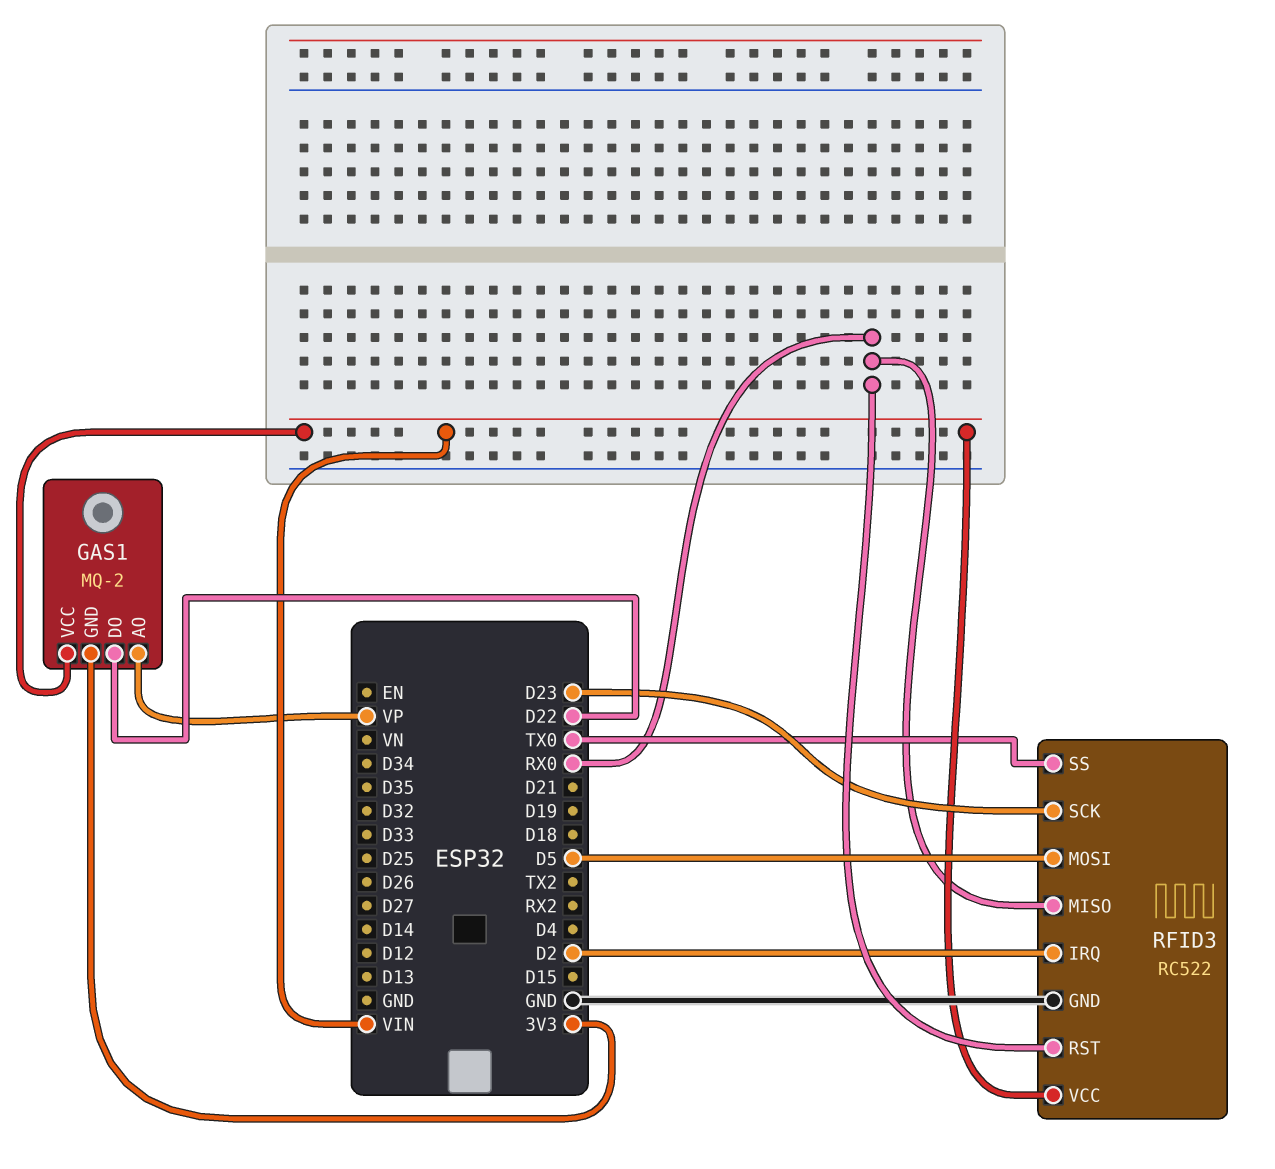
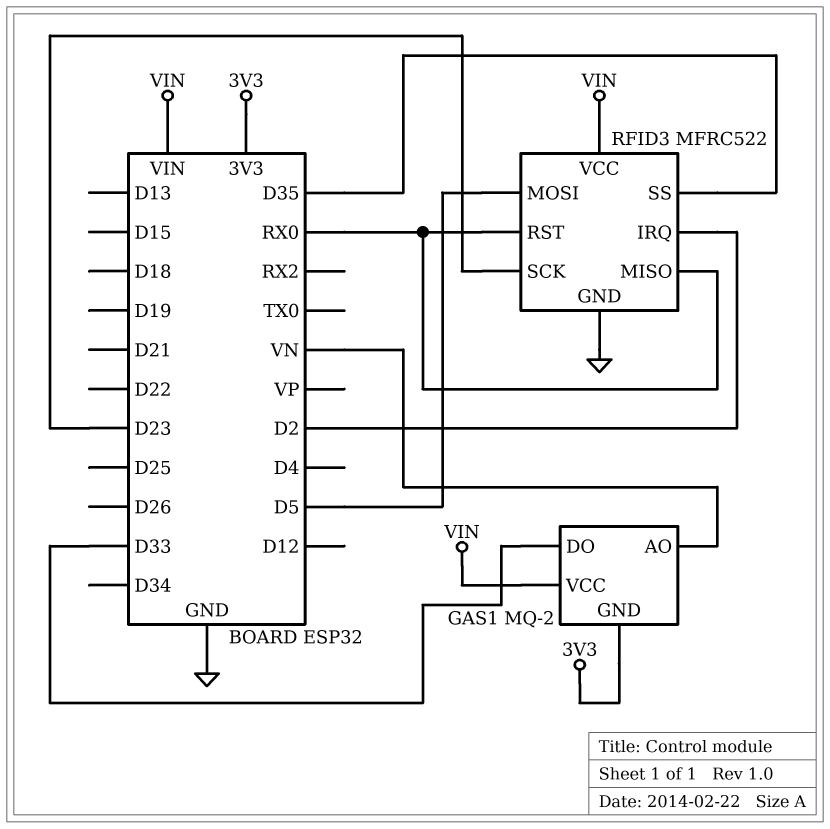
GAS1 pin AO: VP -> VN
GAS1 pin DO: D22 -> D33
RFID3: RC522 -> MFRC522
RFID3 pin SS: TX0 -> D35

